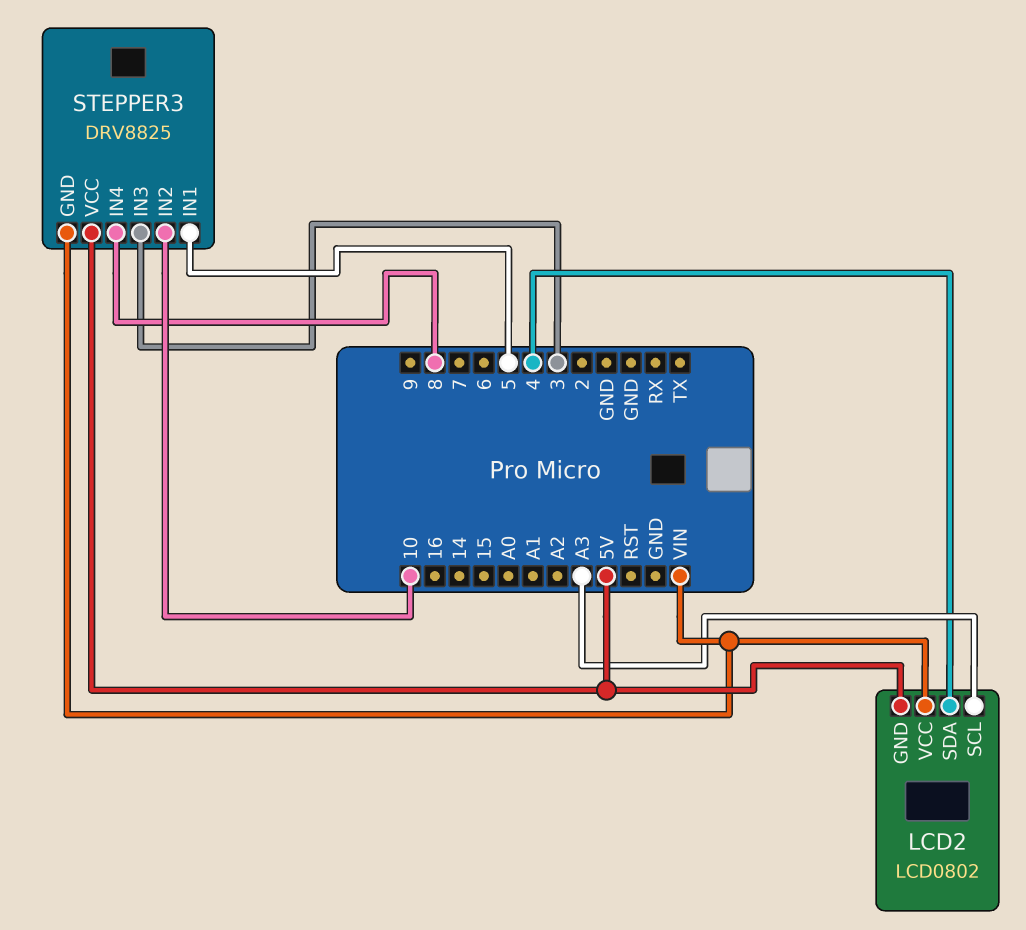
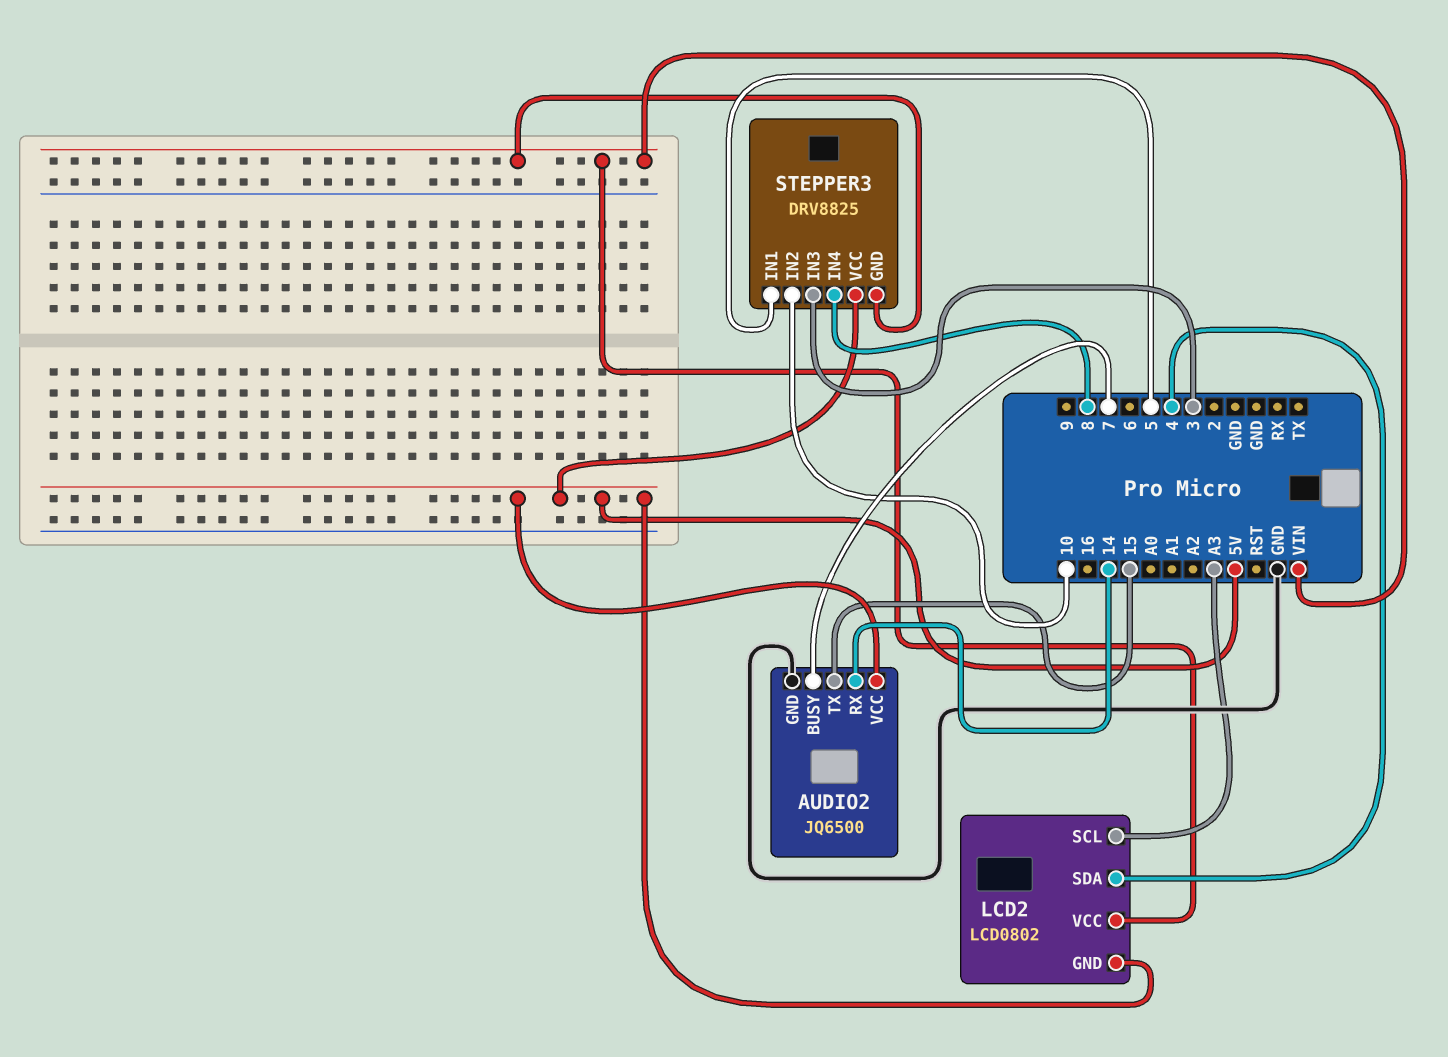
AUDIO2: none -> JQ6500
AUDIO2 pin BUSY: none -> 7
AUDIO2 pin GND: none -> GND
AUDIO2 pin RX: none -> 14
AUDIO2 pin TX: none -> 15
AUDIO2 pin VCC: none -> 5V

